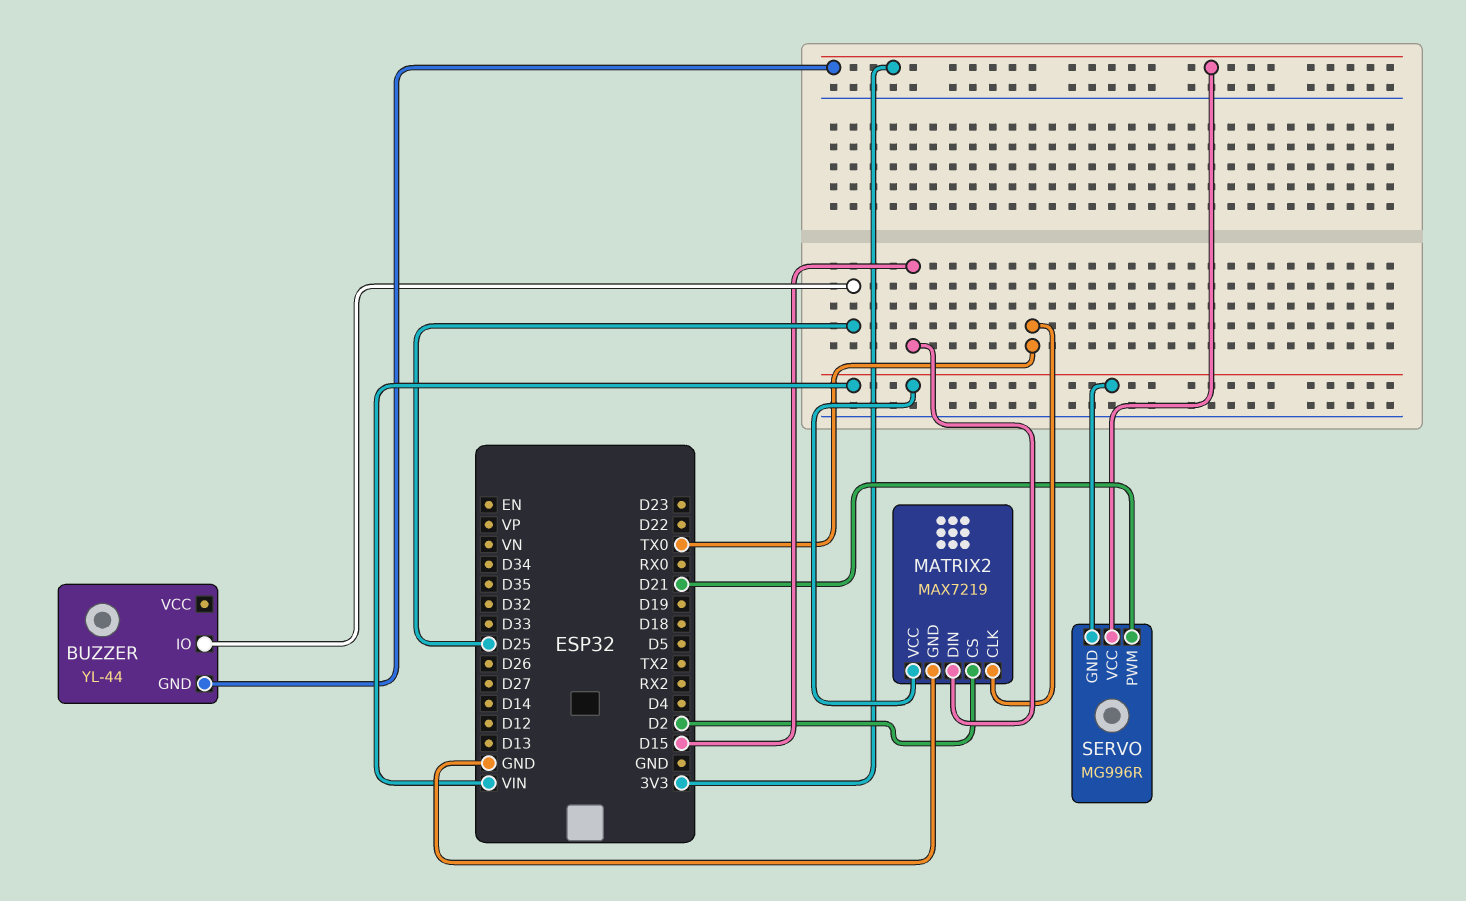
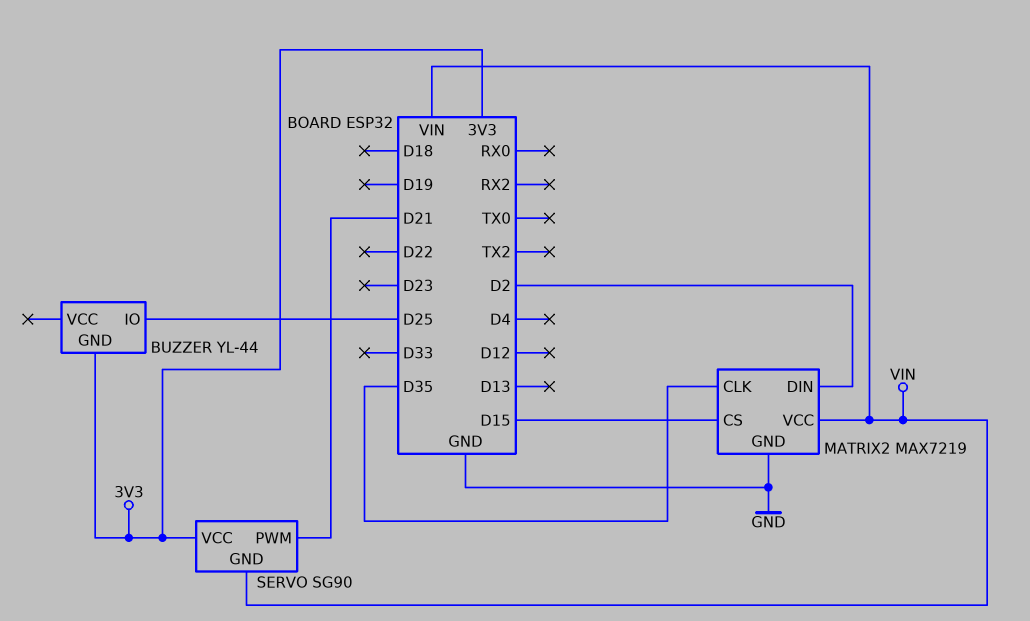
MATRIX2 pin CLK: TX0 -> D35
MATRIX2 pin CS: D2 -> D15
MATRIX2 pin DIN: D15 -> D2
SERVO: MG996R -> SG90

